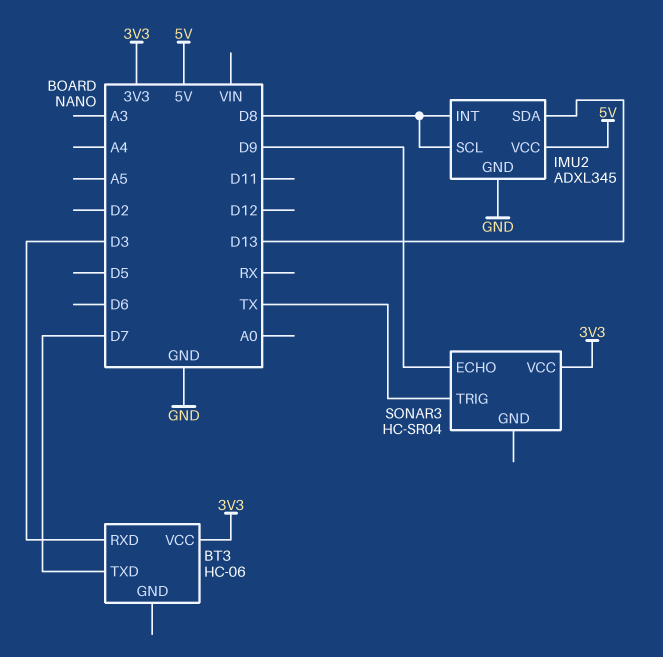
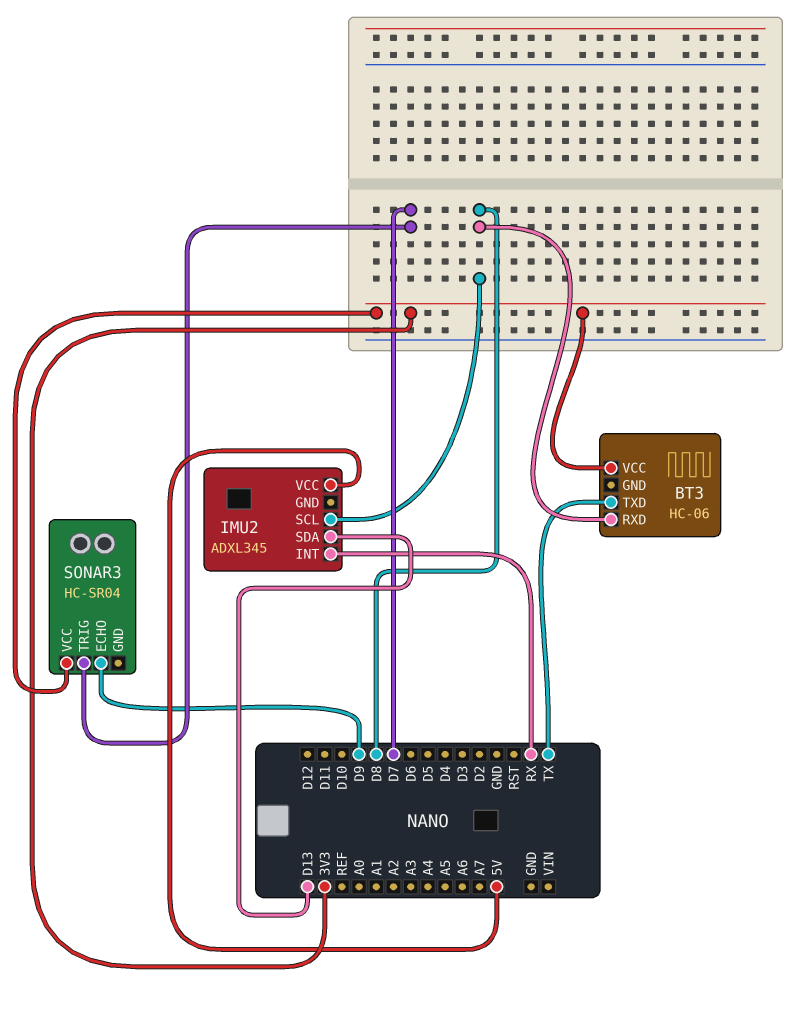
BT3 pin RXD: D3 -> D8
BT3 pin TXD: D7 -> TX
IMU2 pin GND: GND -> none
IMU2 pin INT: D8 -> RX
SONAR3 pin TRIG: TX -> D7

